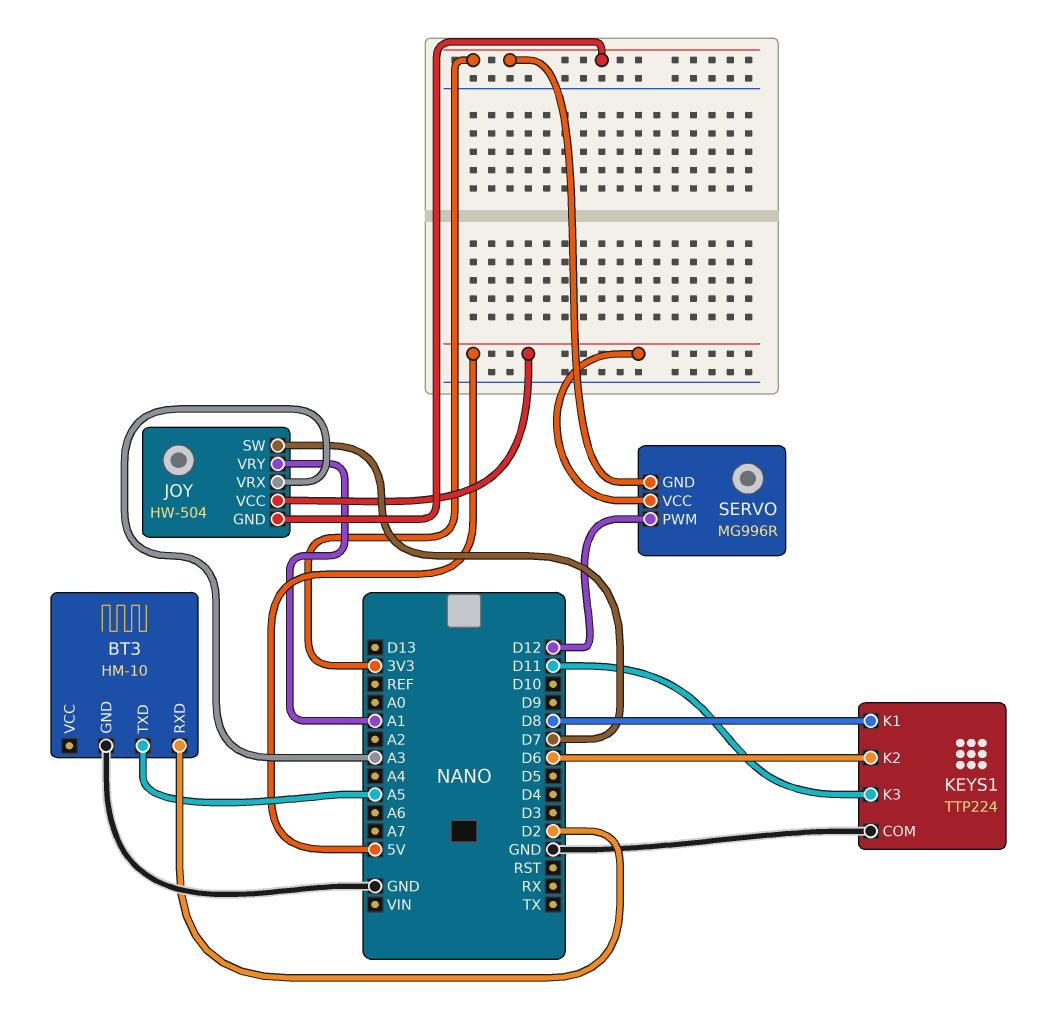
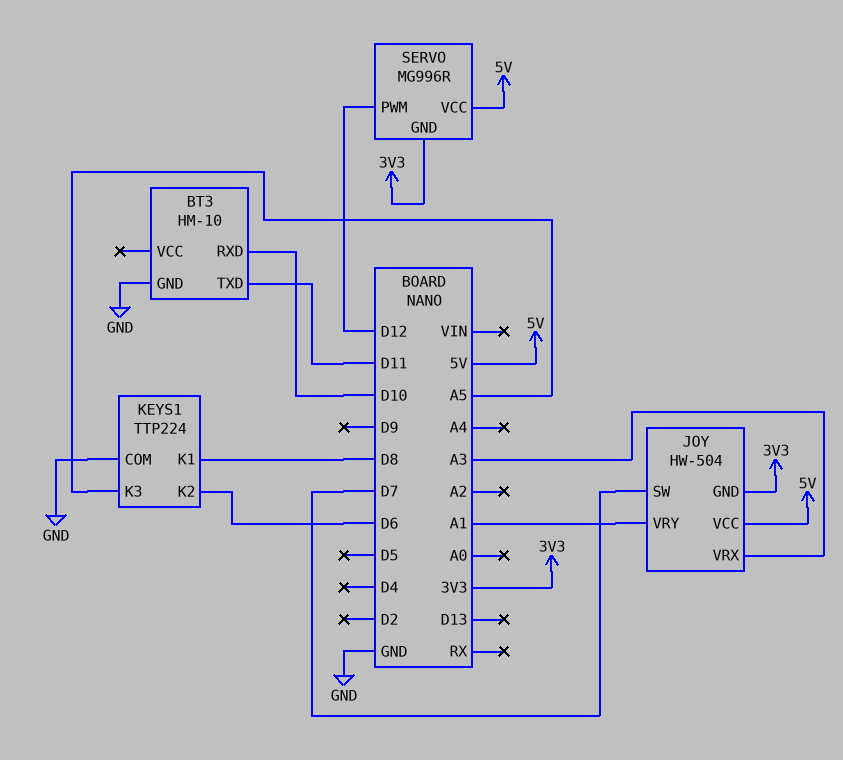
BT3 pin RXD: D2 -> D10
BT3 pin TXD: A5 -> D11
KEYS1 pin K3: D11 -> A5

